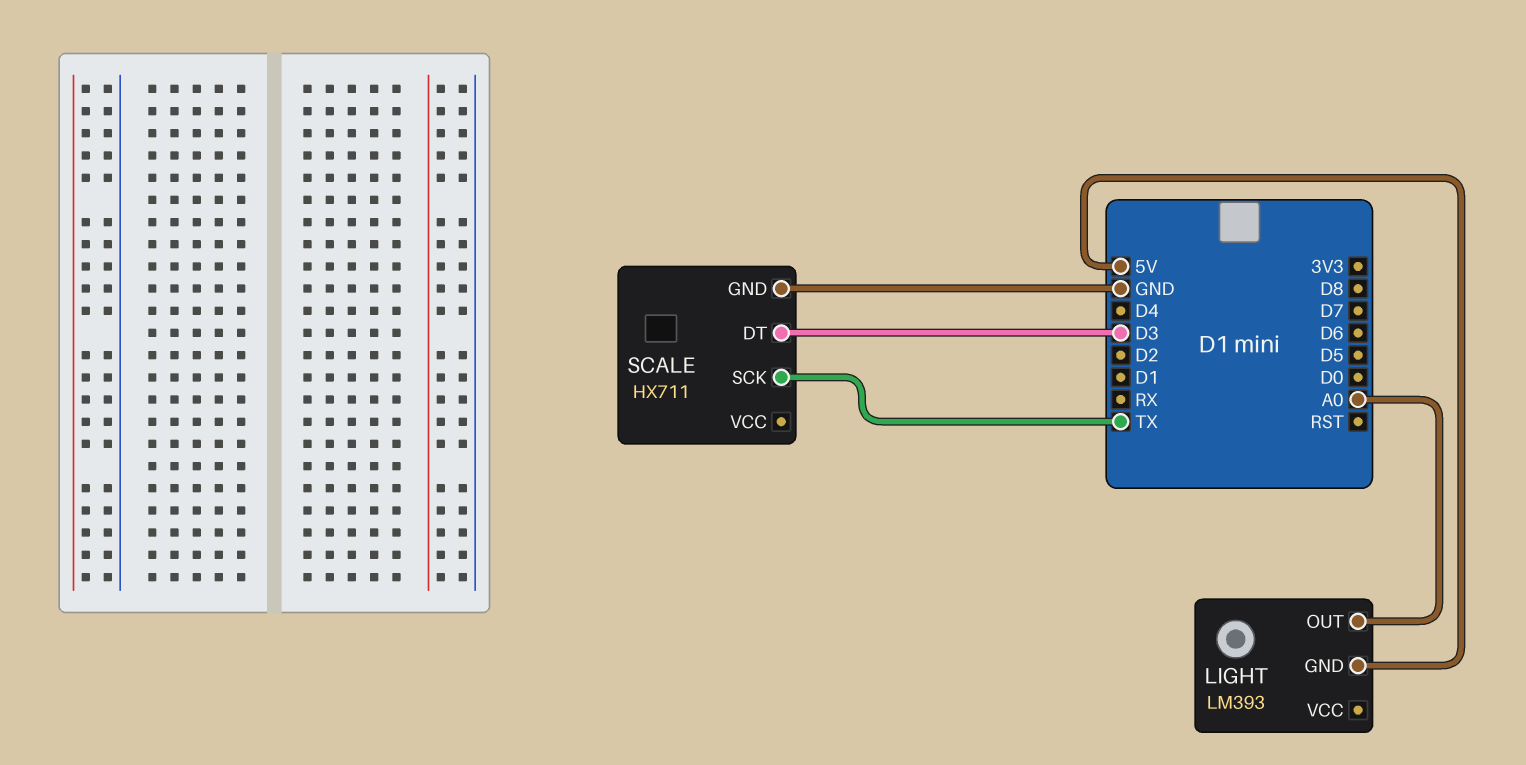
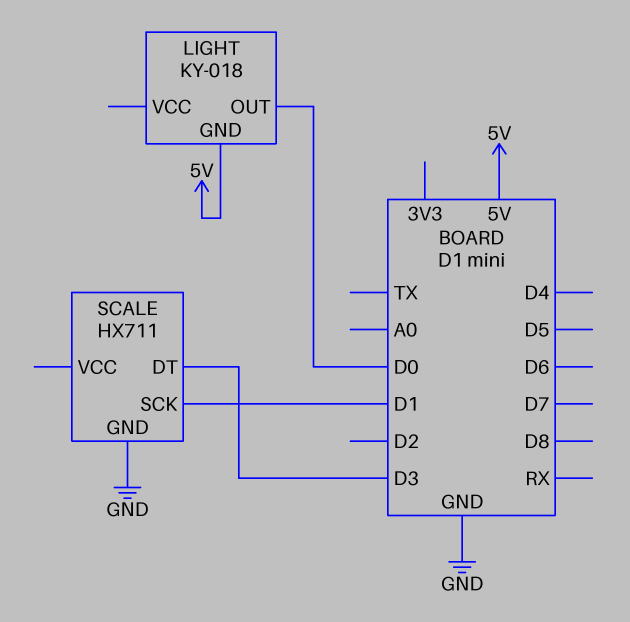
LIGHT: LM393 -> KY-018
LIGHT pin OUT: A0 -> D0
SCALE pin SCK: TX -> D1

